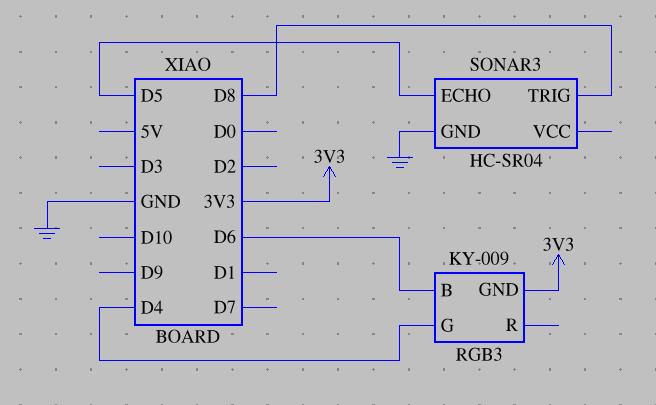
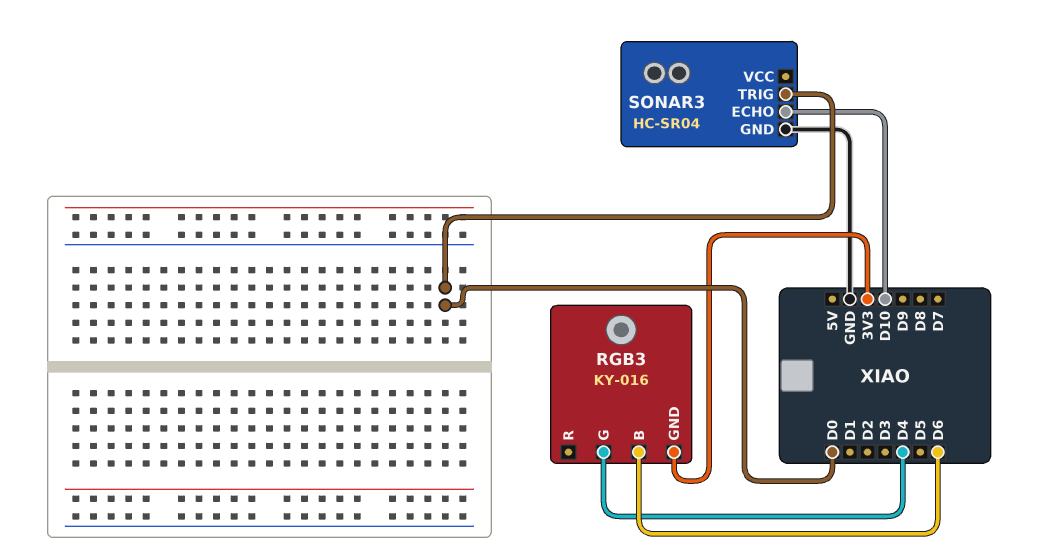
RGB3: KY-009 -> KY-016
SONAR3 pin ECHO: D5 -> D10
SONAR3 pin TRIG: D8 -> D0

